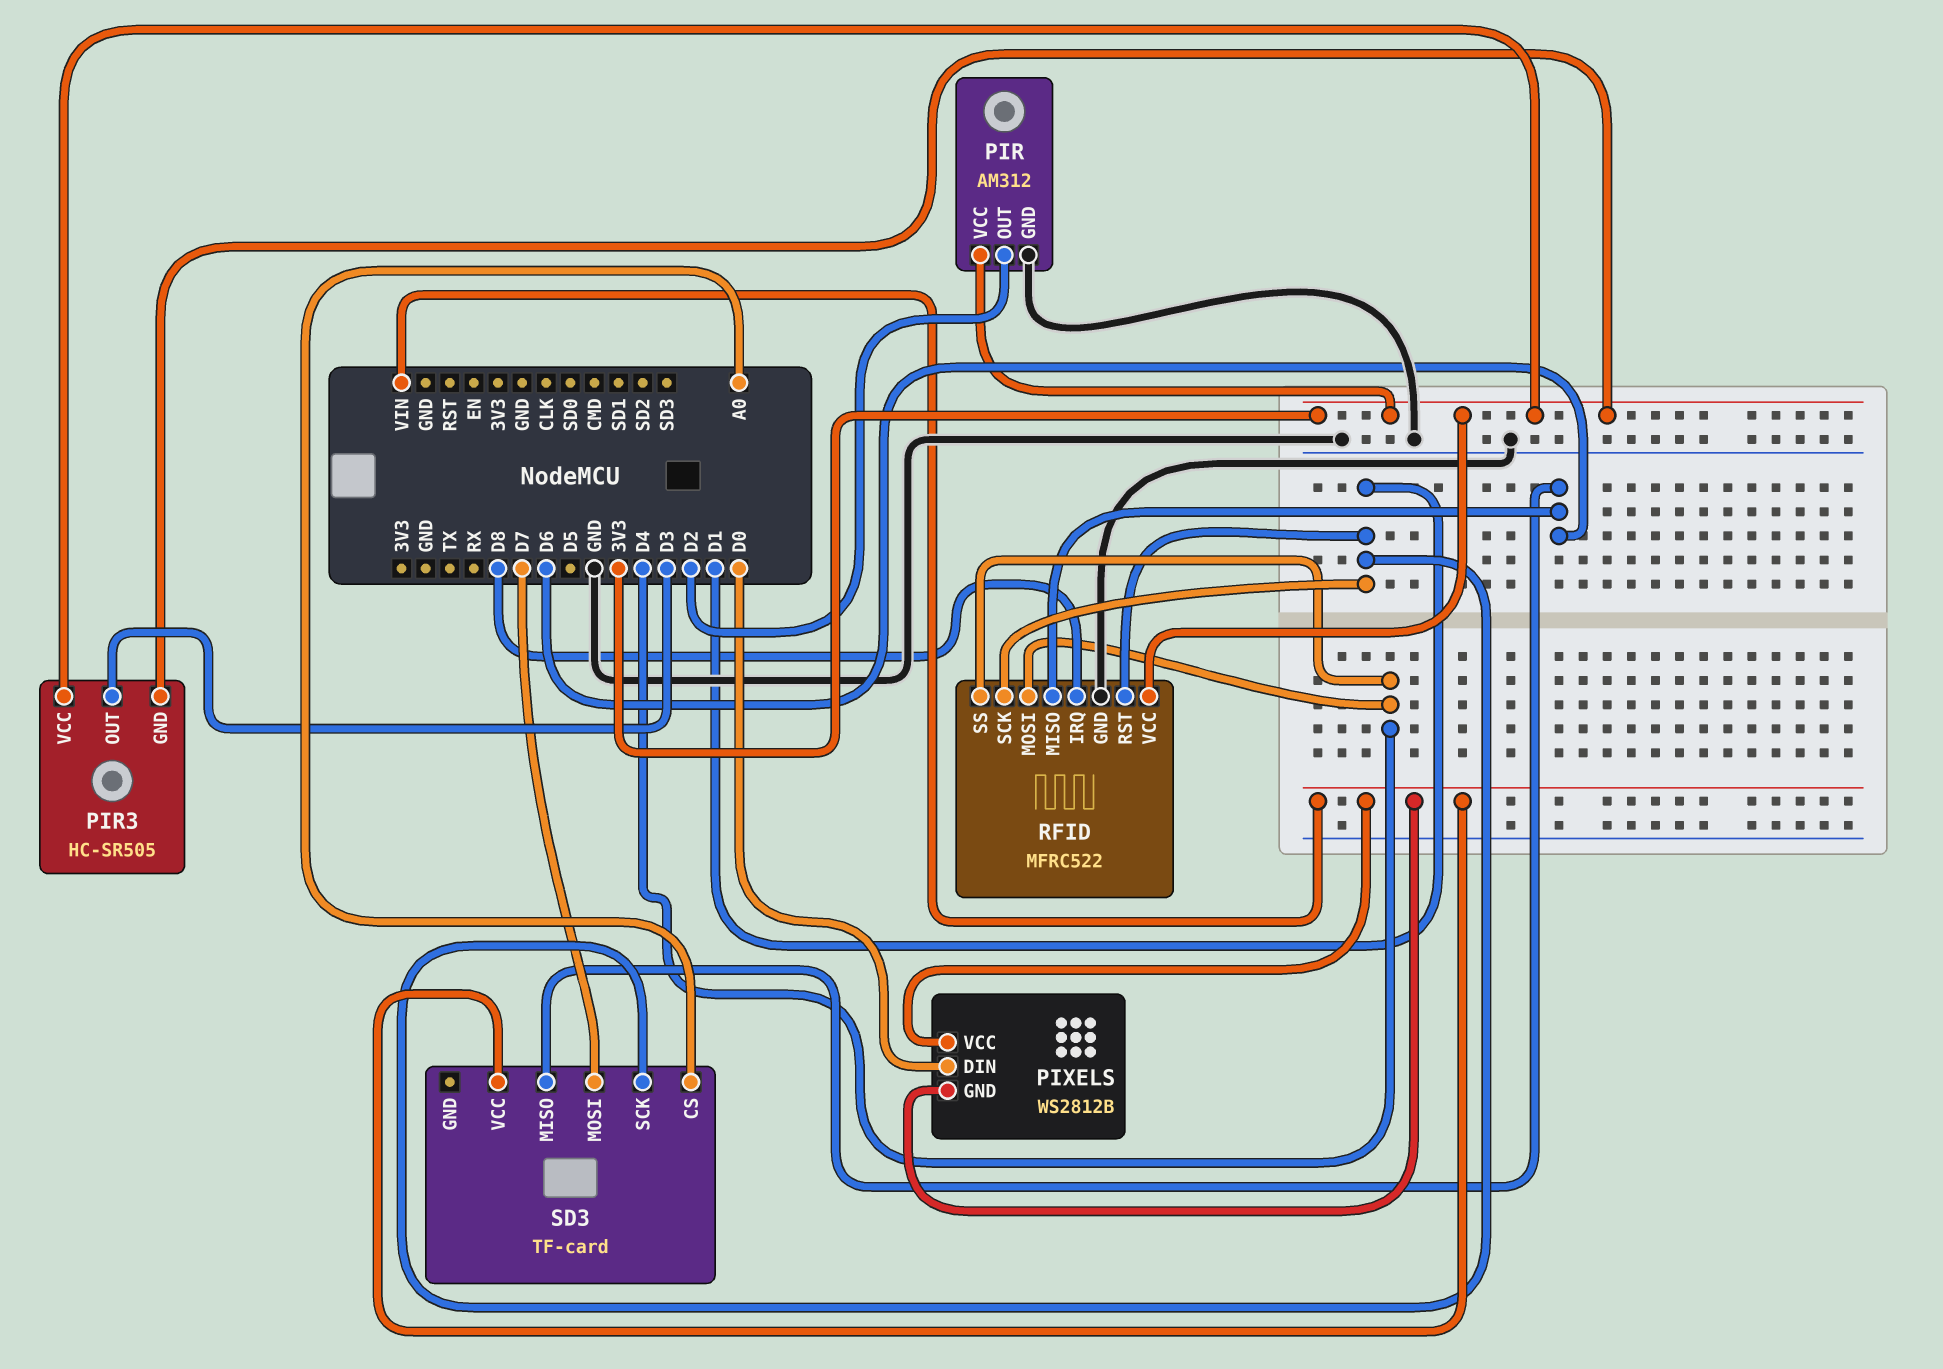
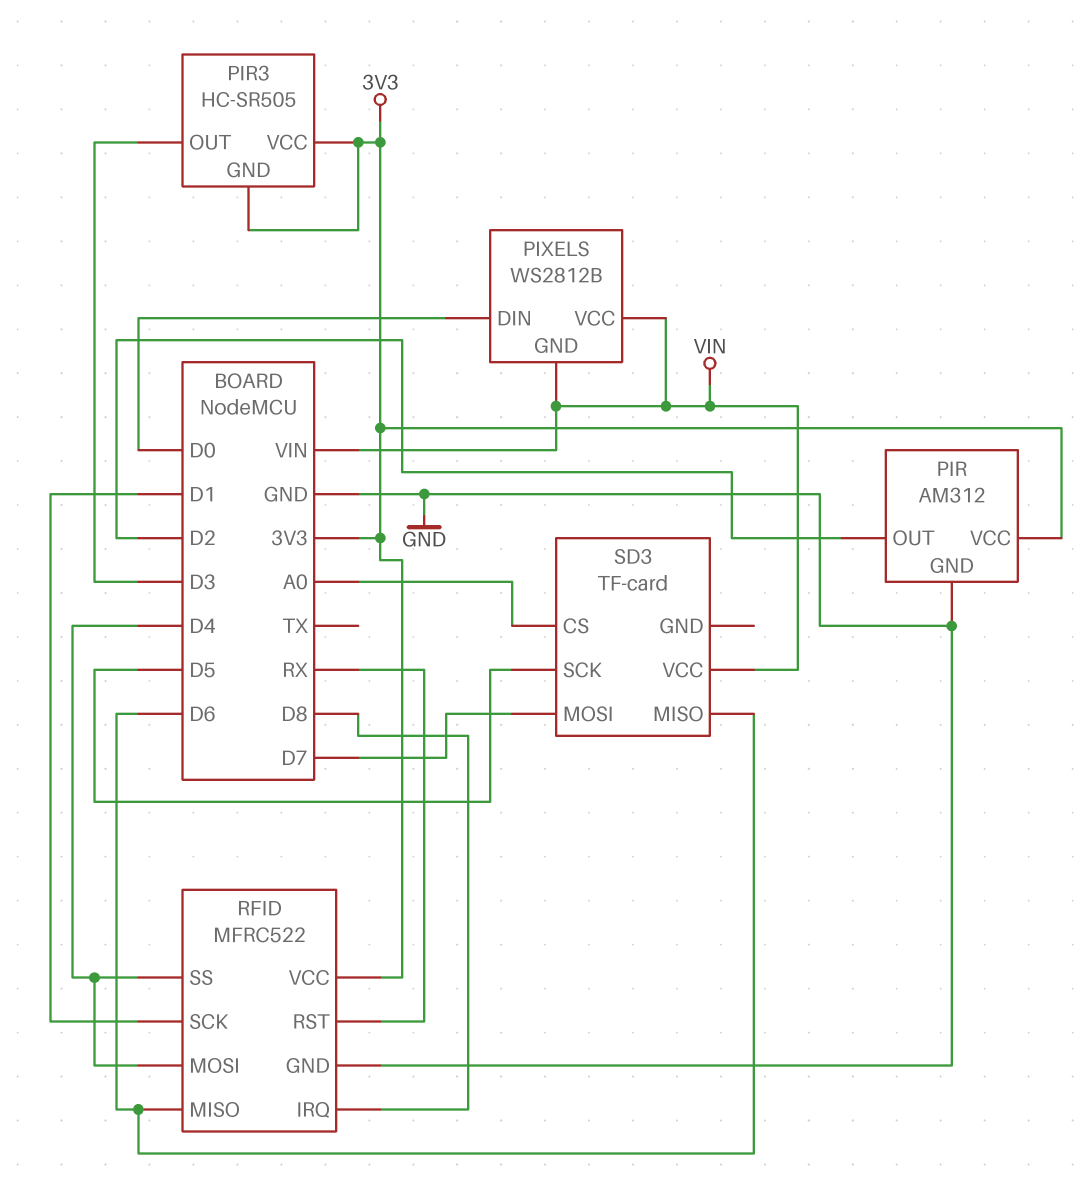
RFID pin RST: D1 -> RX
SD3 pin SCK: D1 -> D5

